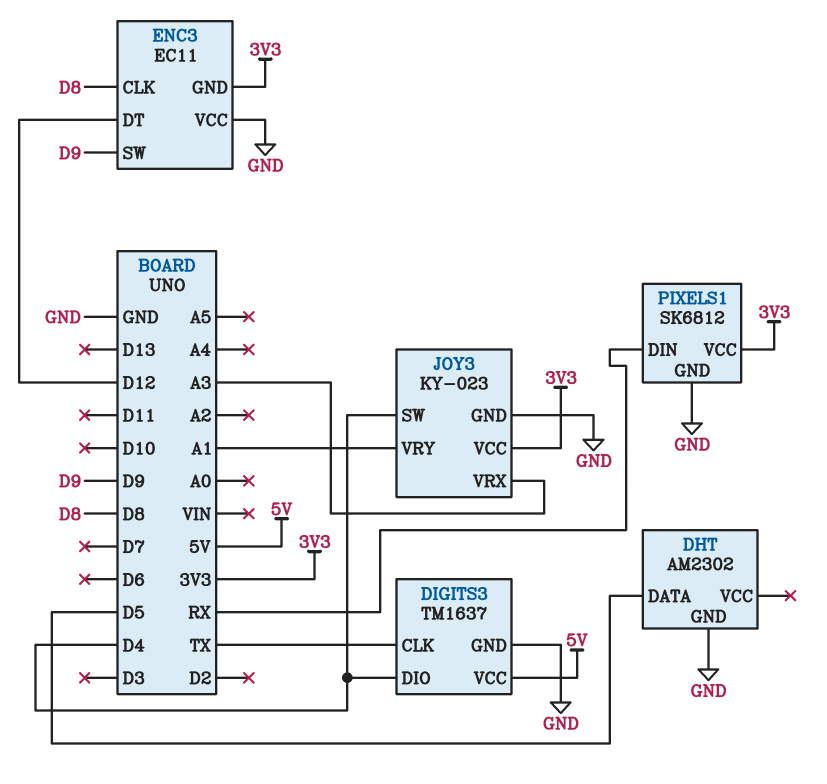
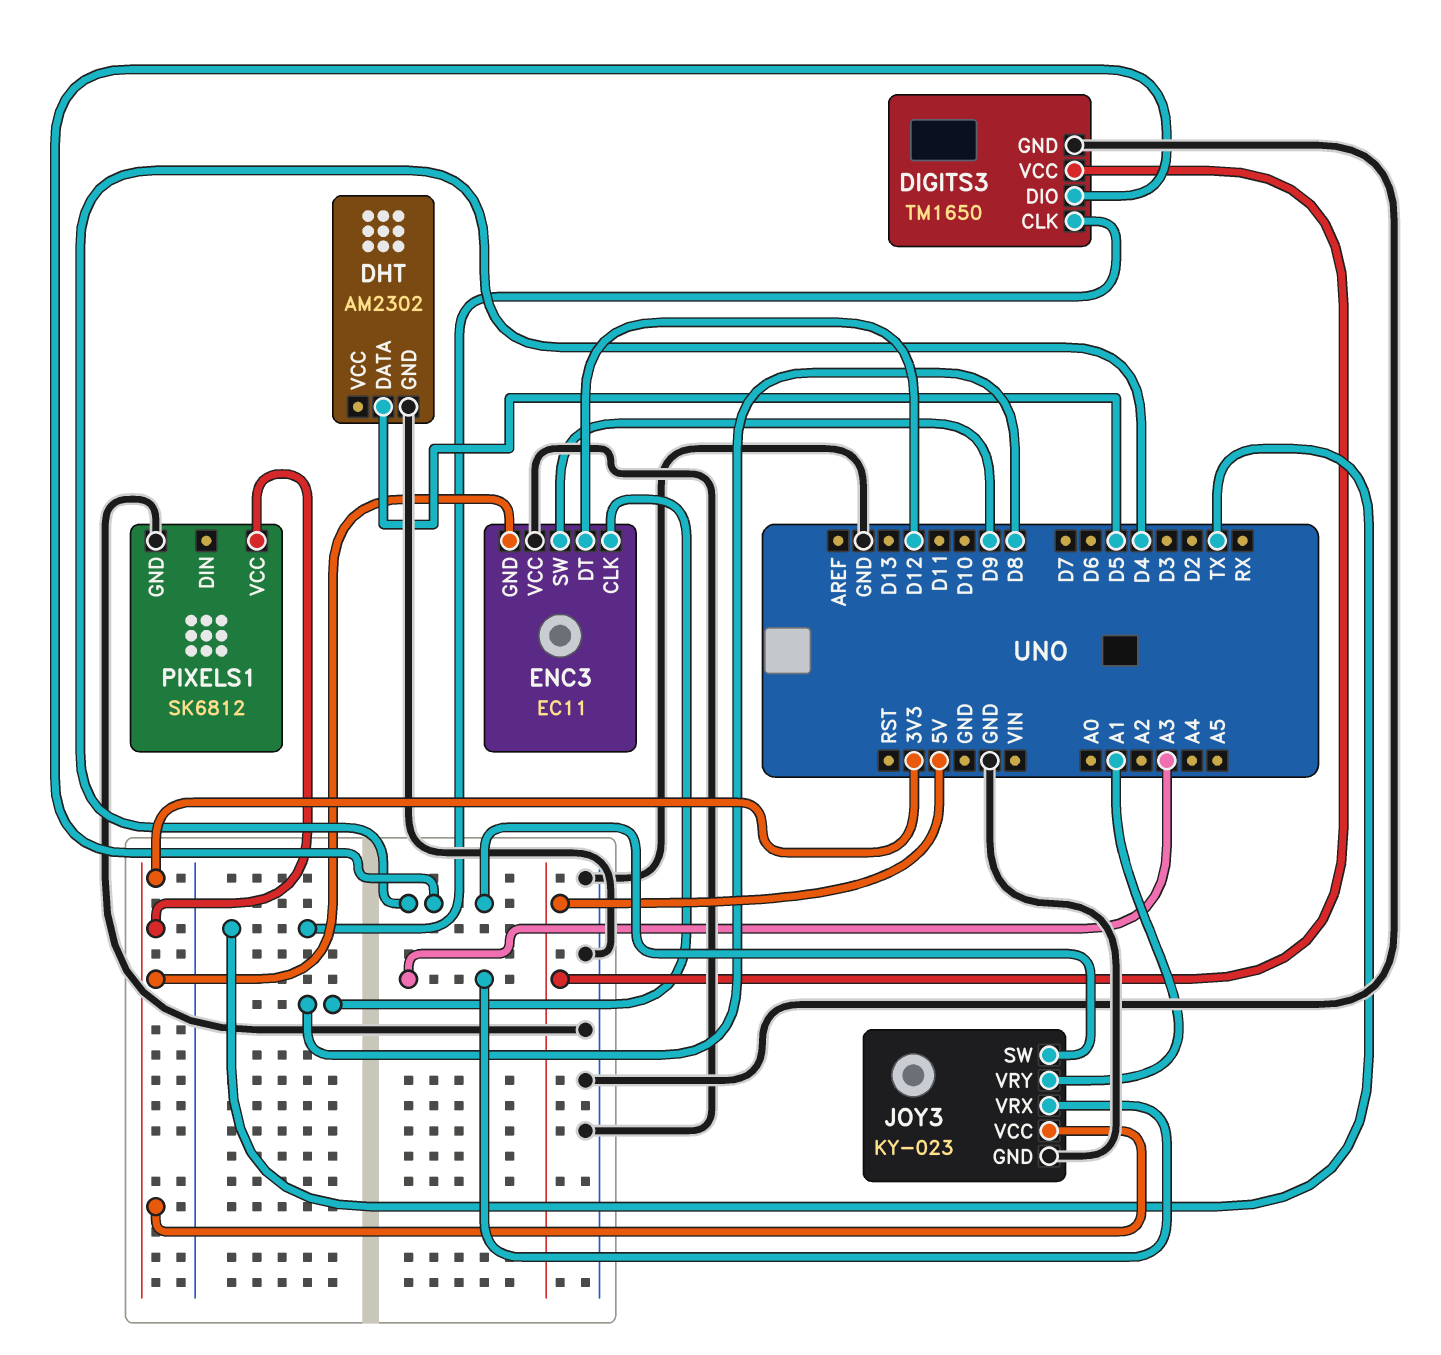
DIGITS3: TM1637 -> TM1650
PIXELS1 pin DIN: RX -> none

